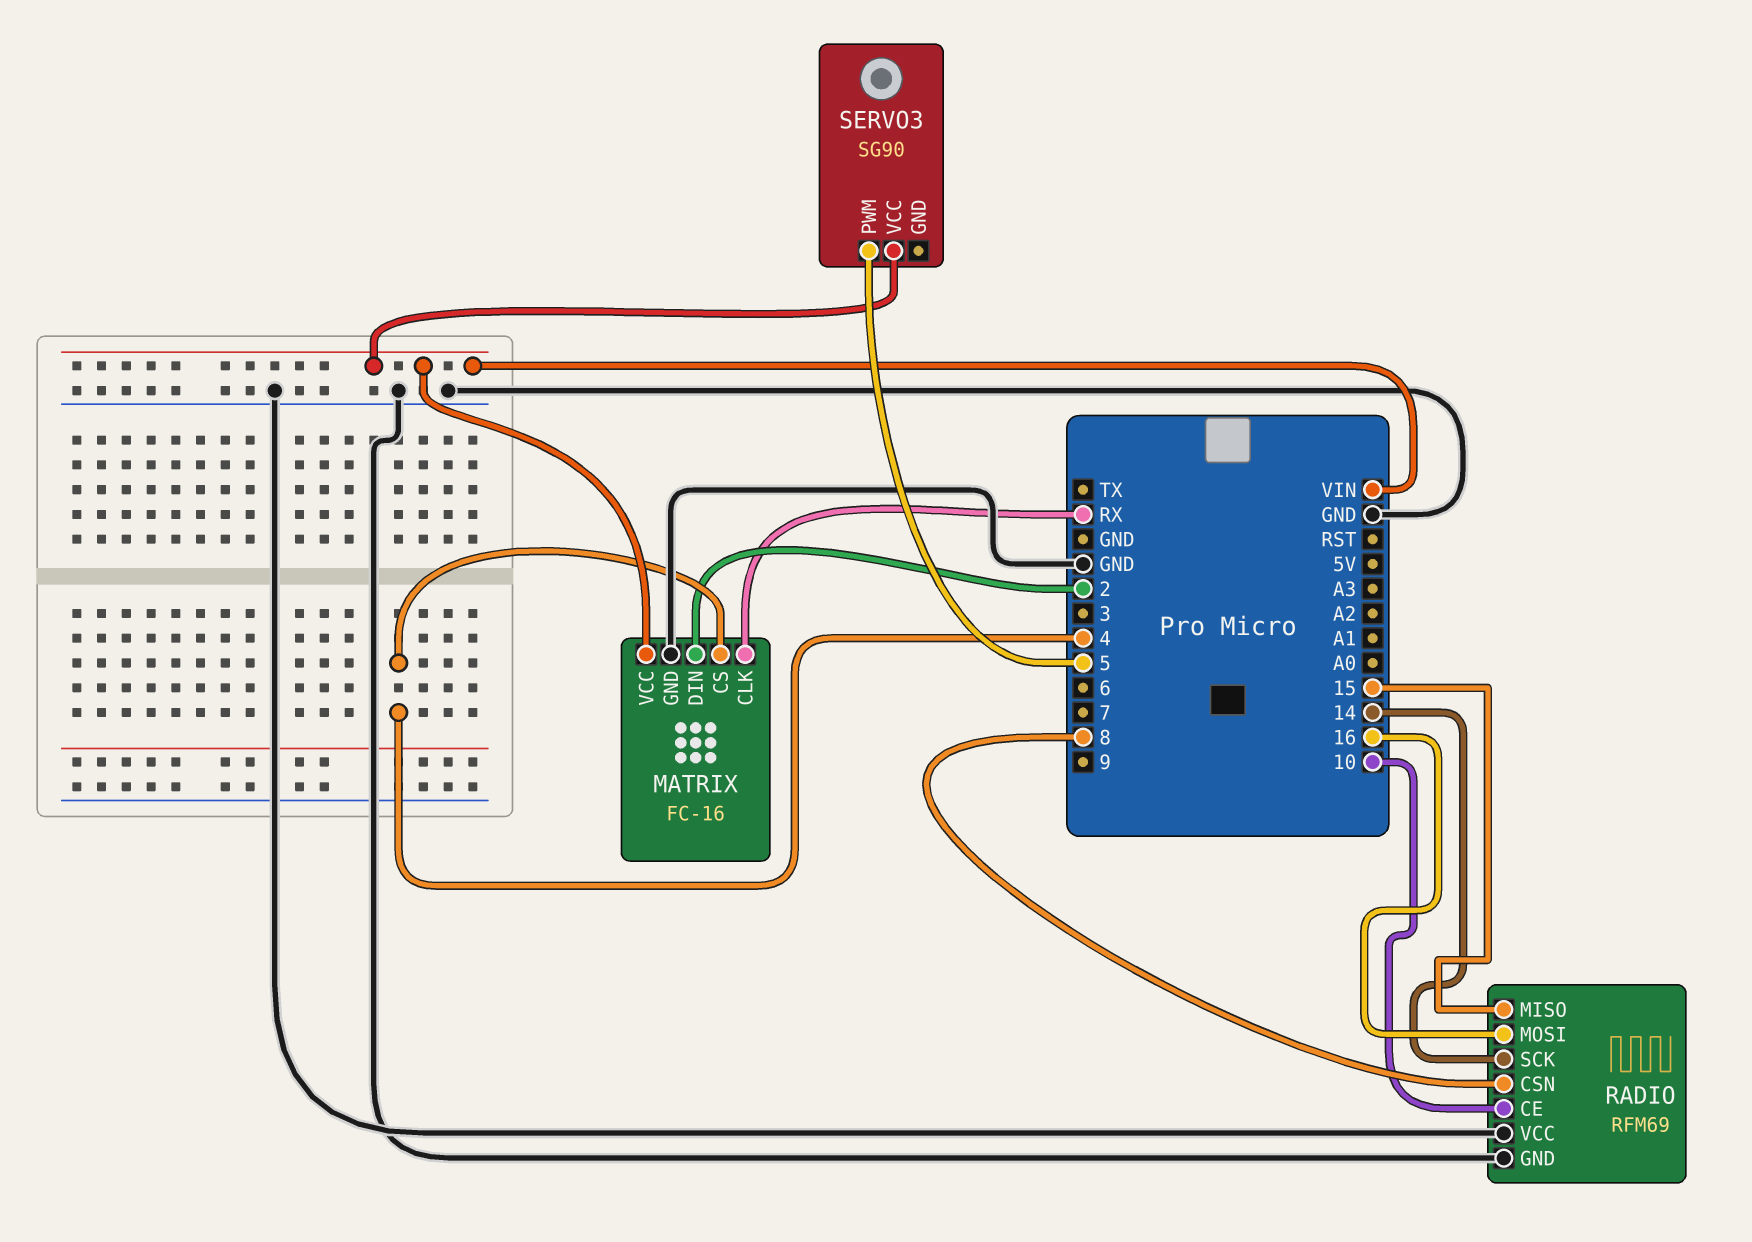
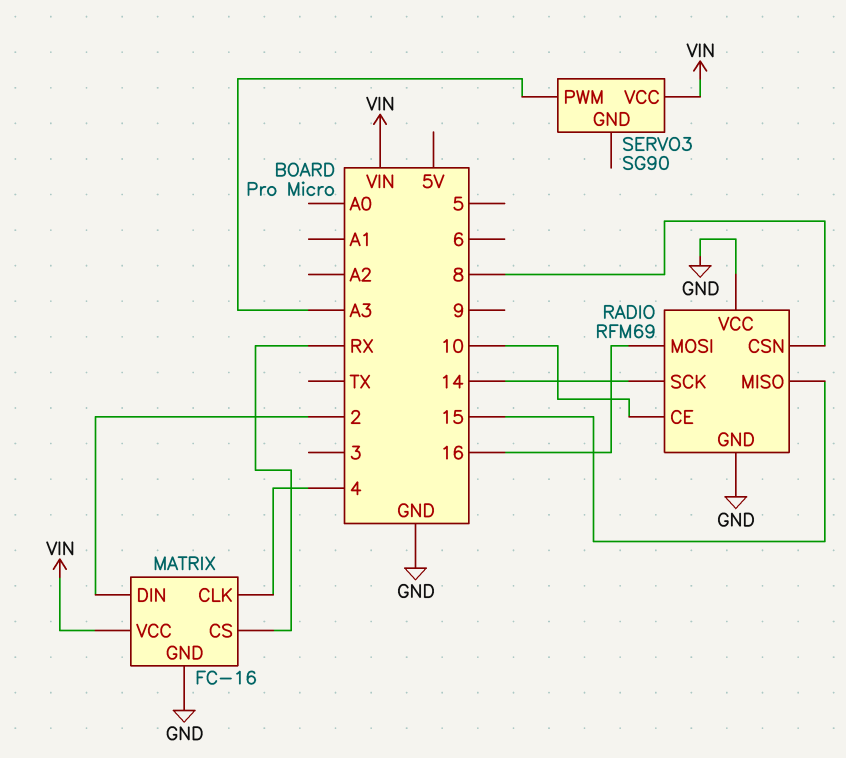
MATRIX pin CLK: RX -> 4
MATRIX pin CS: 4 -> RX
SERVO3 pin PWM: 5 -> A3

